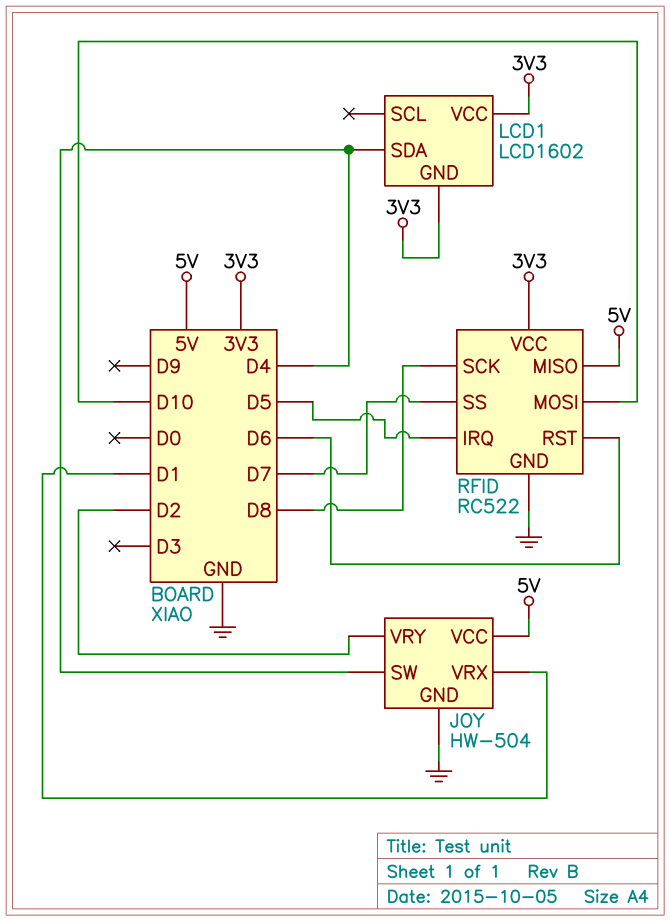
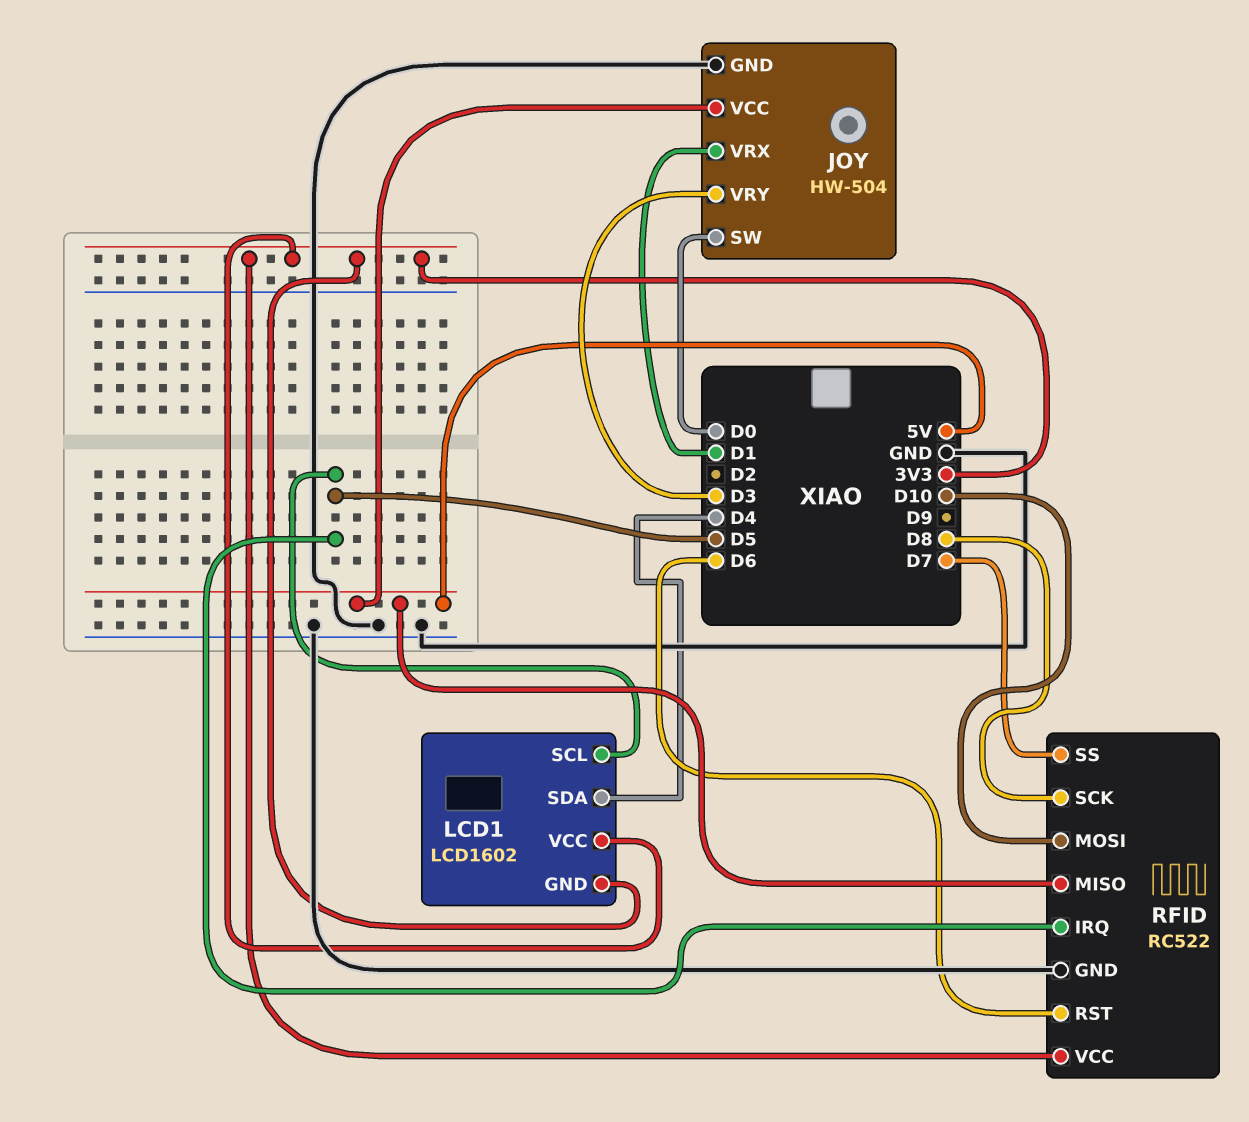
JOY pin SW: D4 -> D0
JOY pin VRY: D2 -> D3
LCD1 pin SCL: none -> D5

